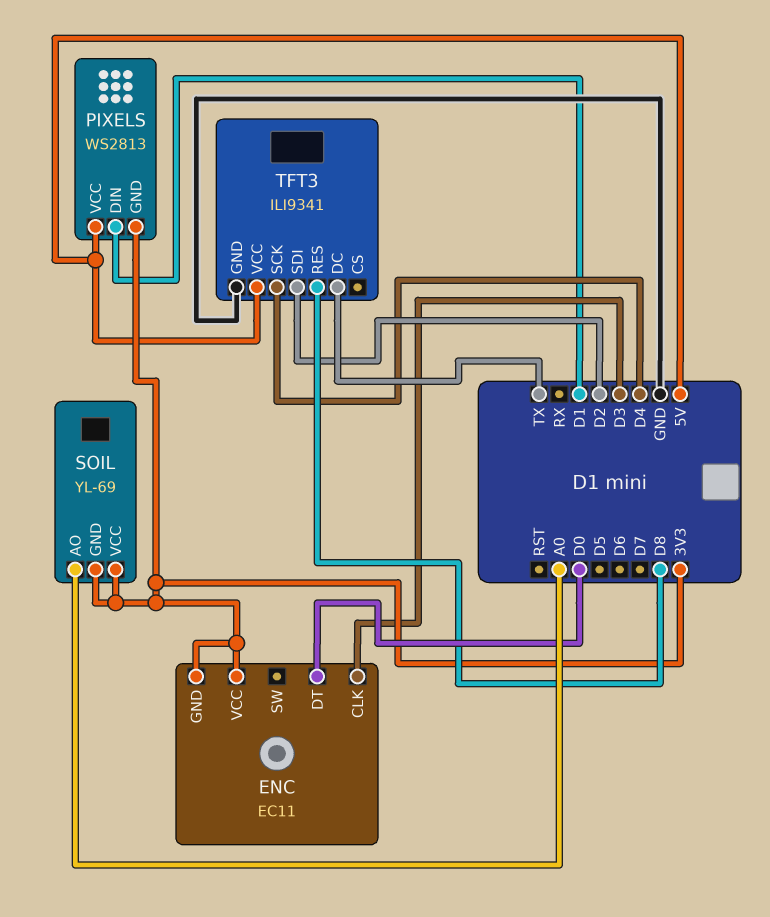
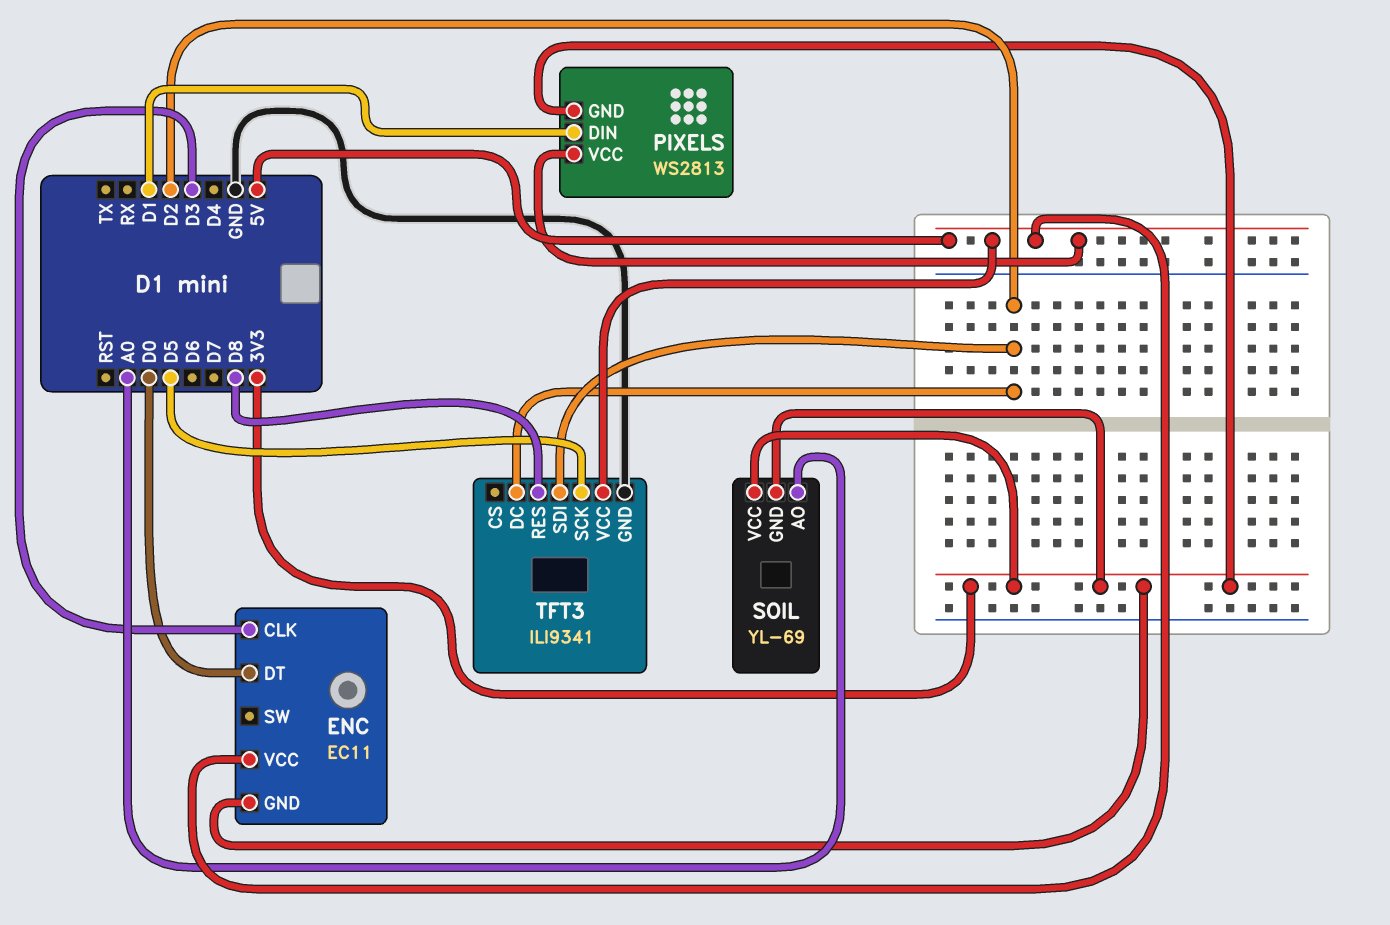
ENC pin VCC: 3V3 -> 5V
TFT3 pin DC: TX -> D2
TFT3 pin SCK: D4 -> D5

